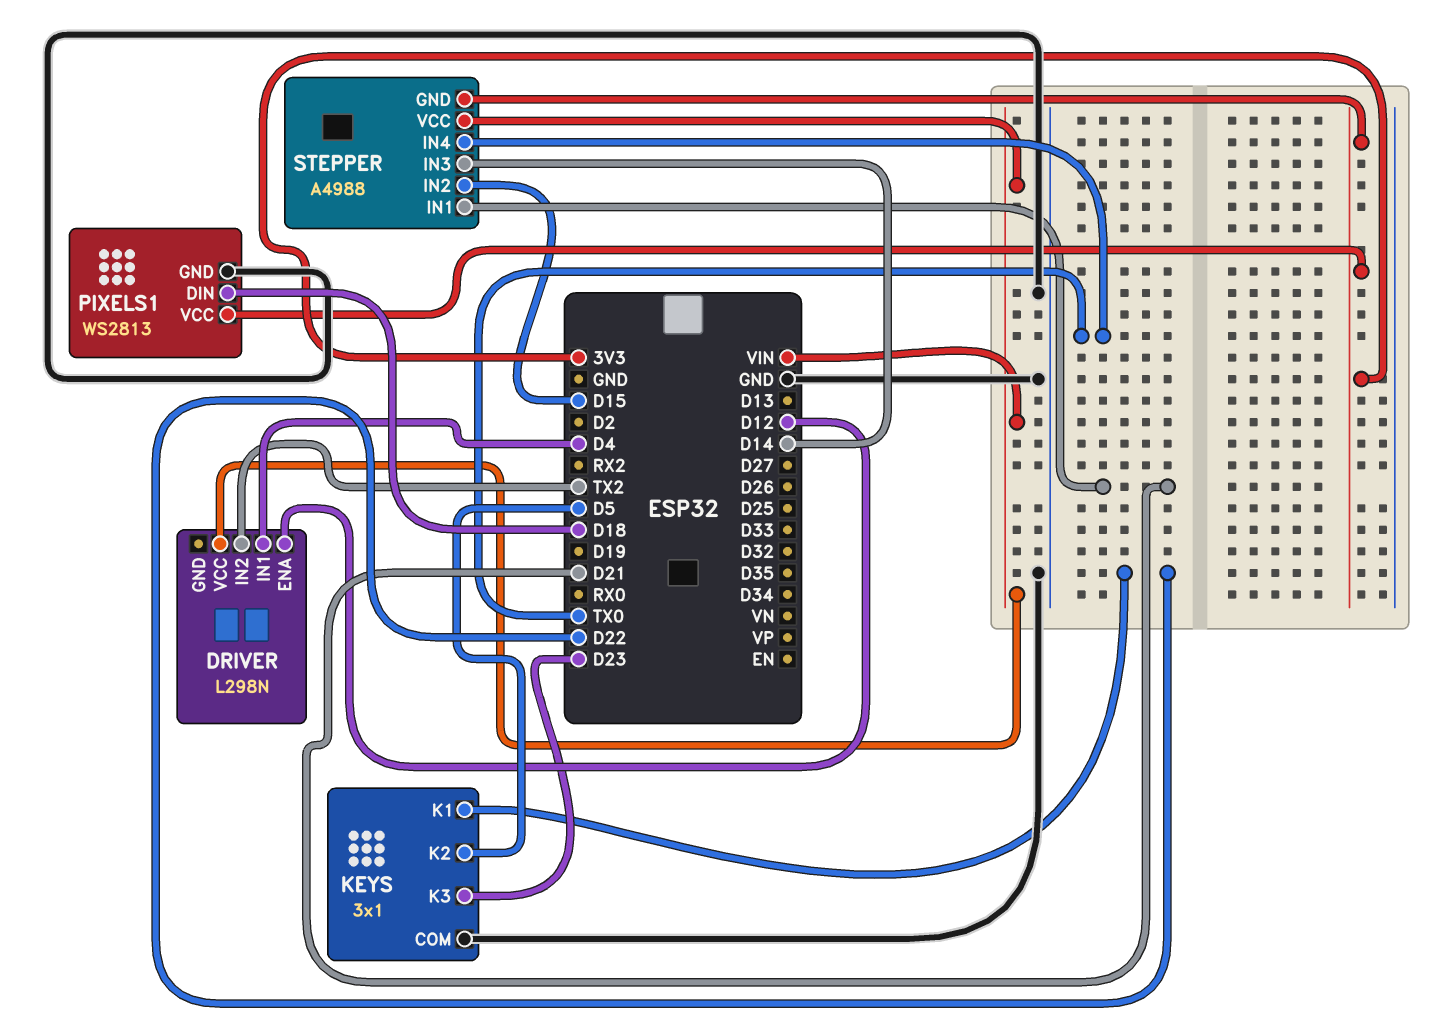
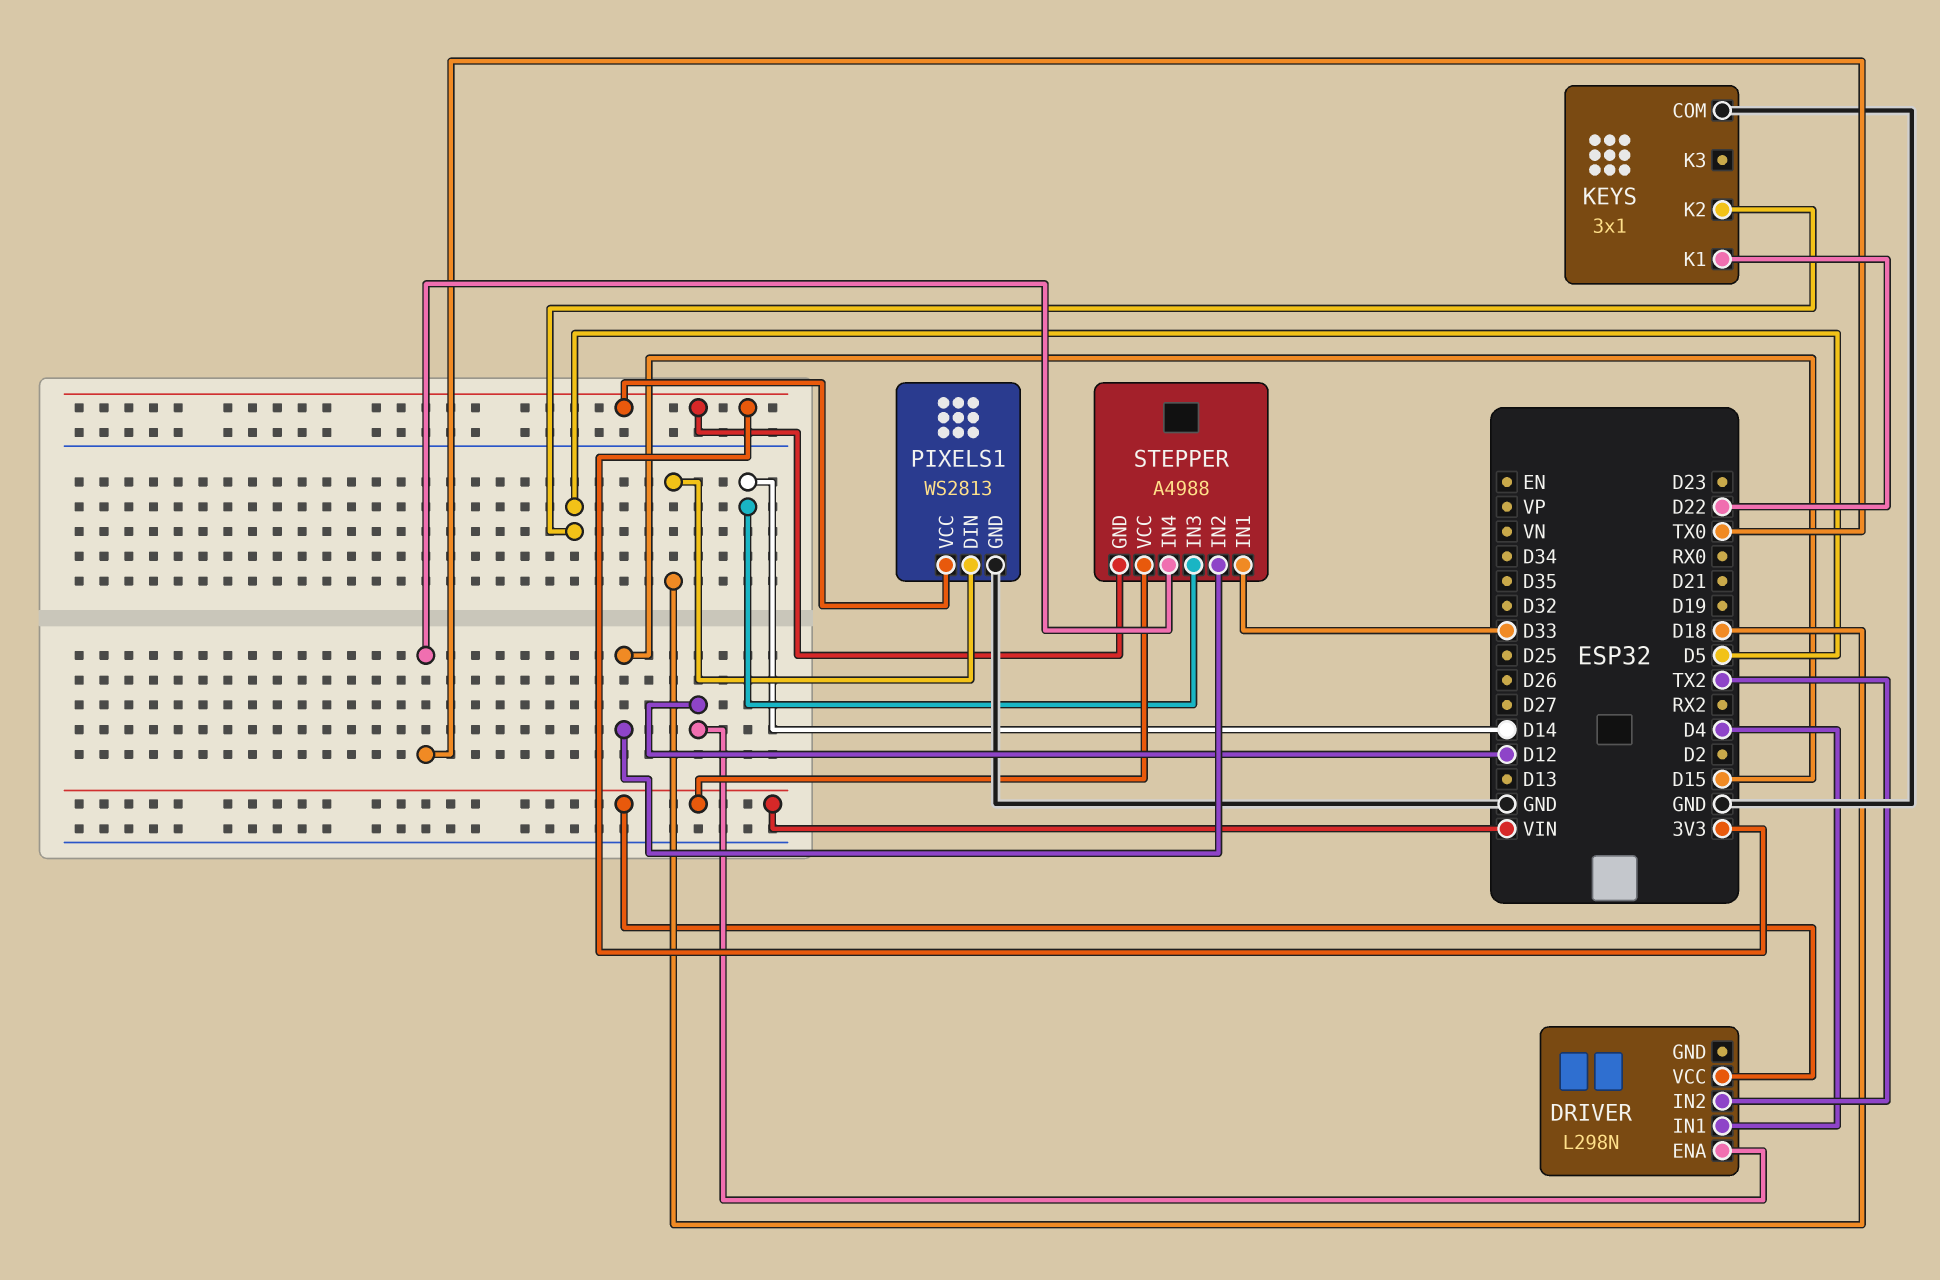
KEYS pin K3: D23 -> none
STEPPER pin IN1: D21 -> D33

